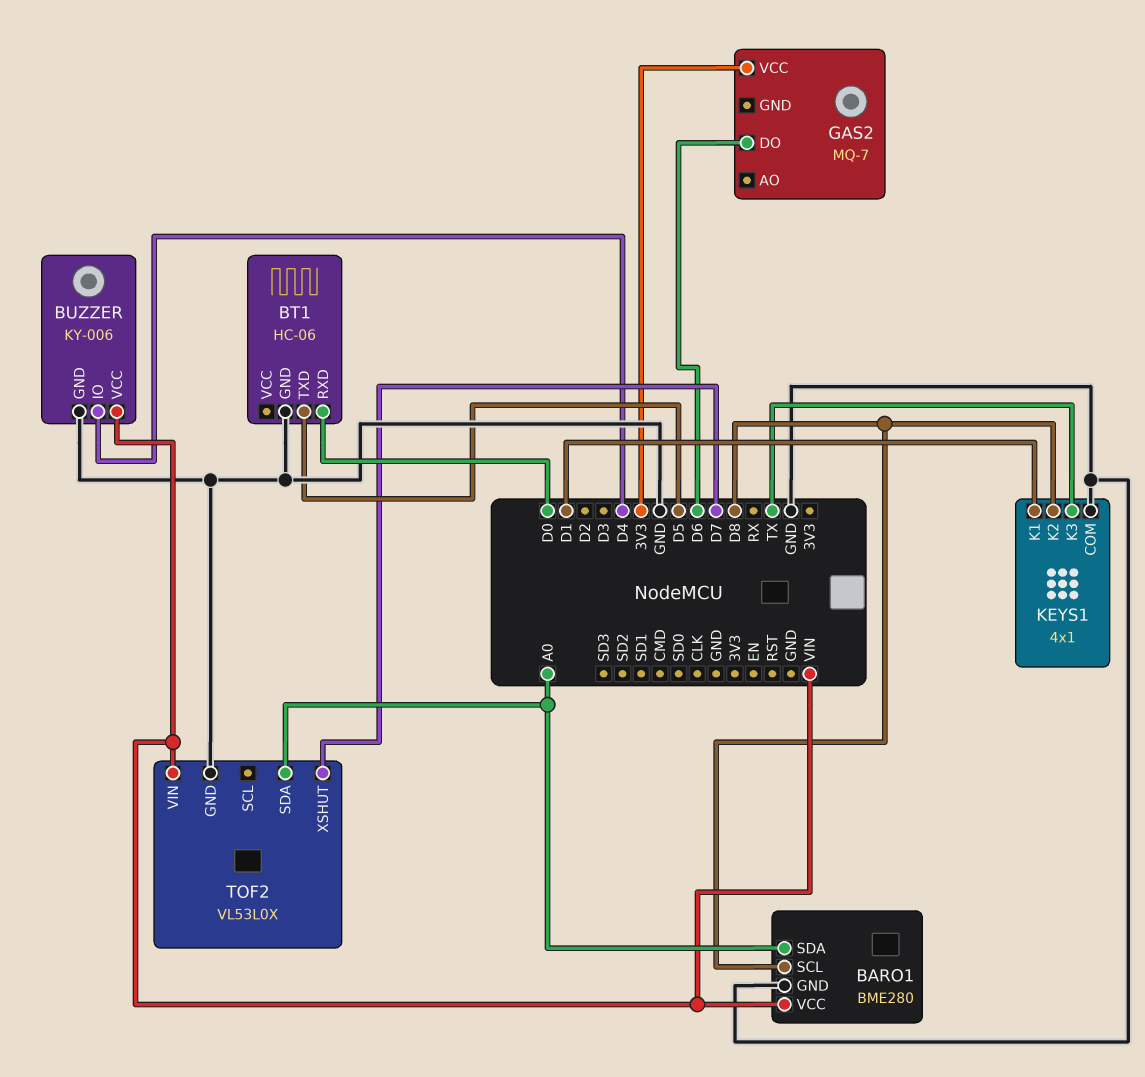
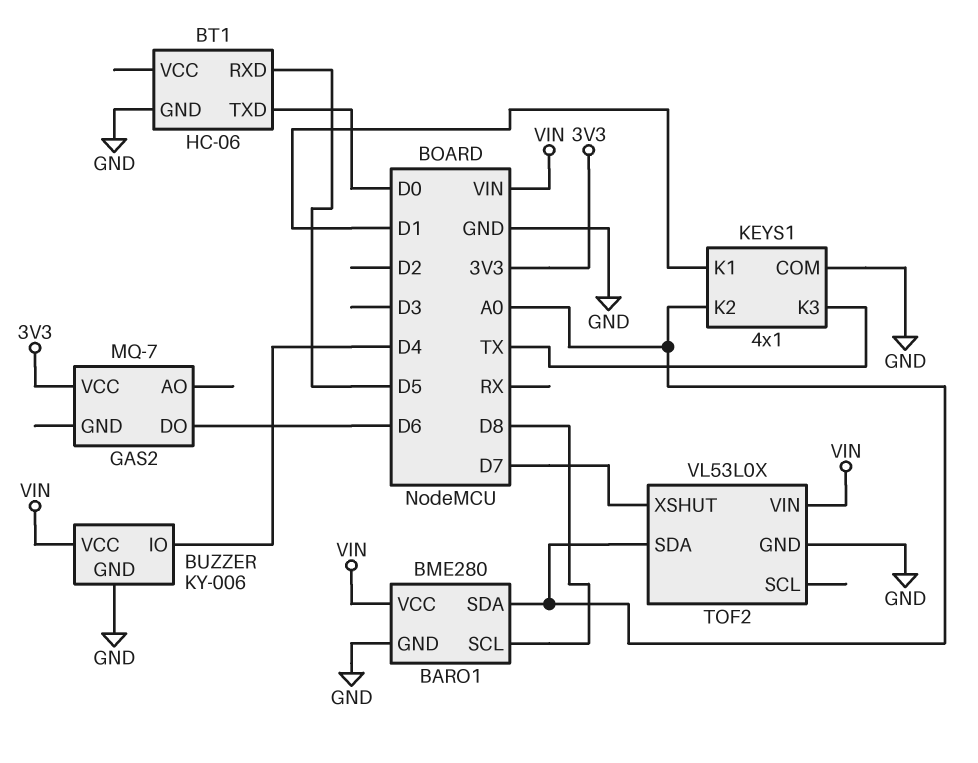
BT1 pin RXD: D0 -> D5
BT1 pin TXD: D5 -> D0
KEYS1 pin K2: D8 -> A0

